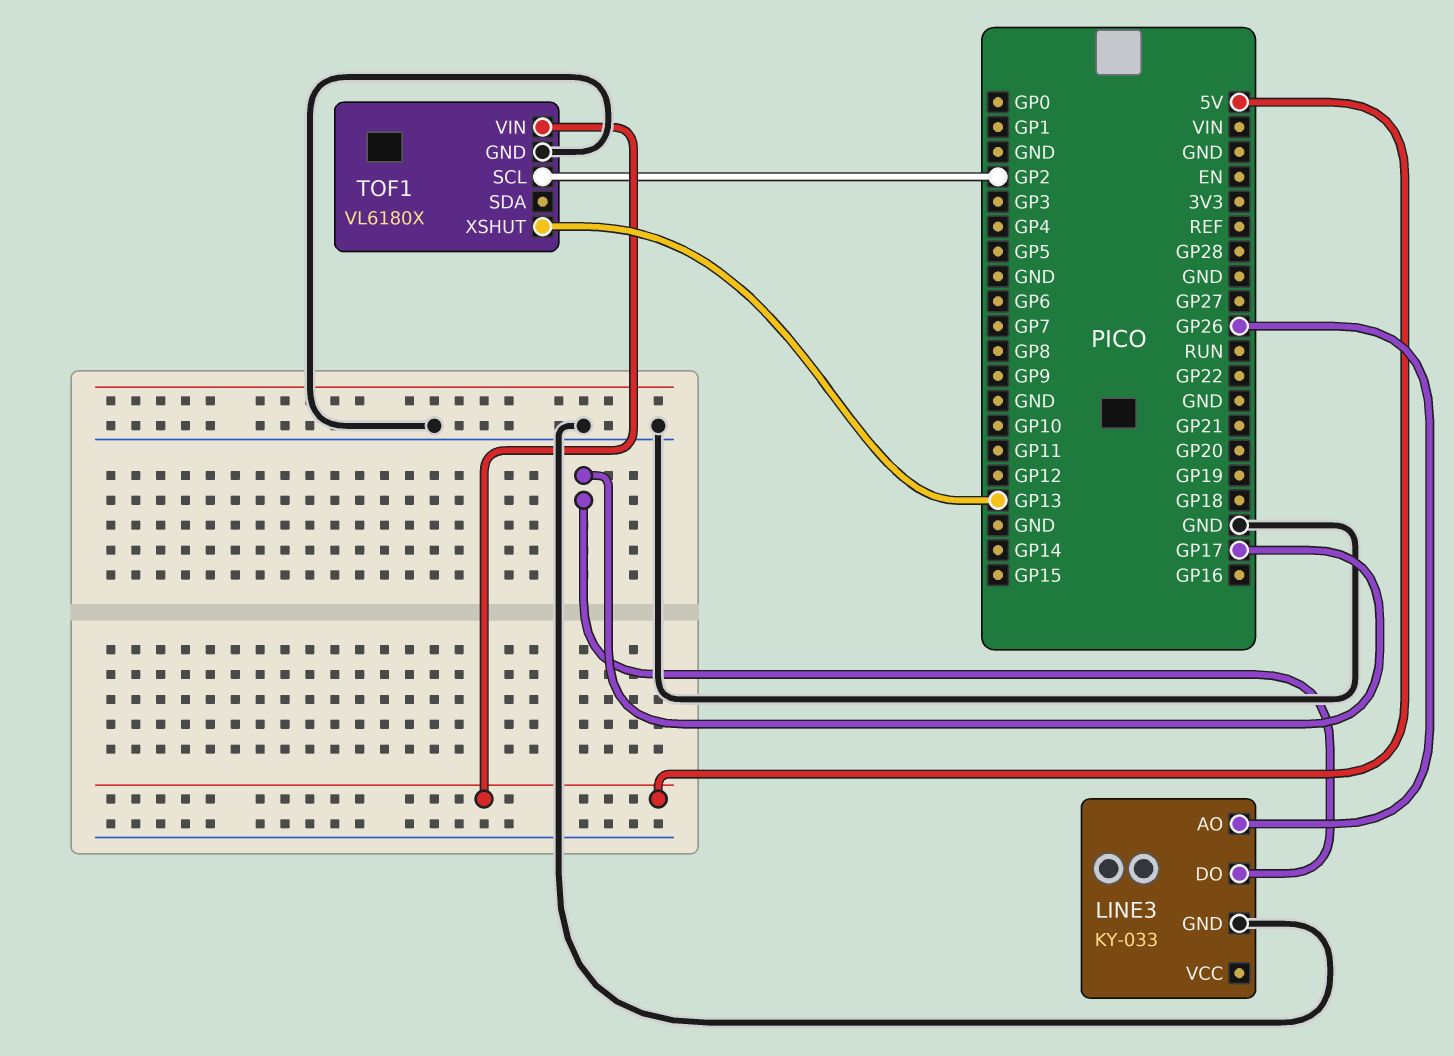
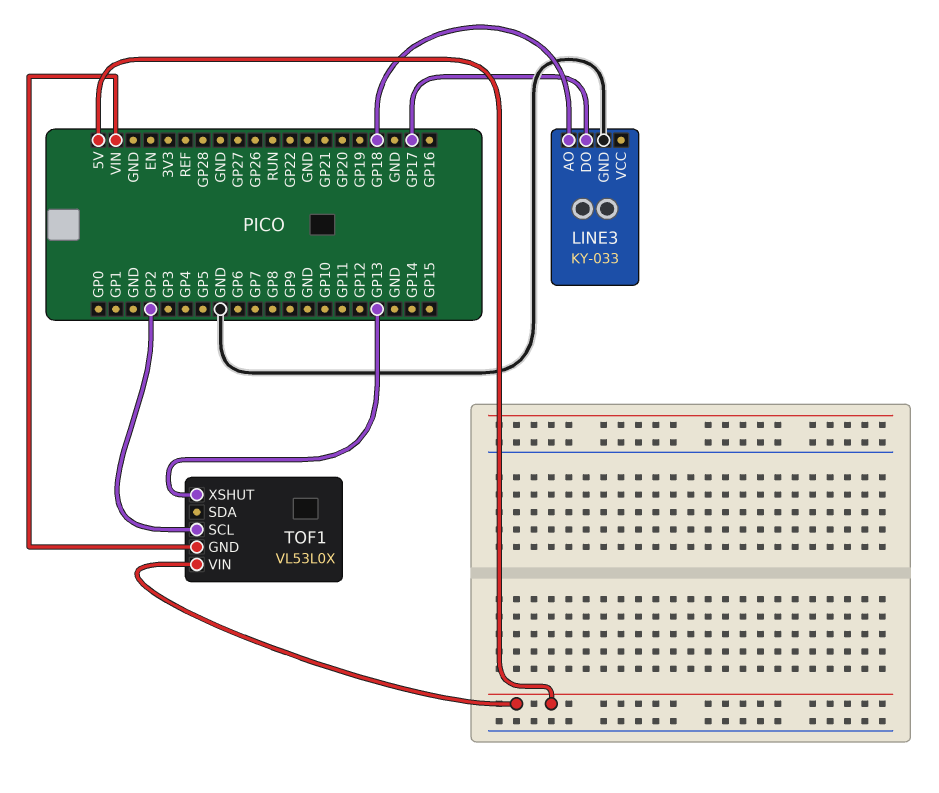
LINE3 pin AO: GP26 -> GP18
TOF1: VL6180X -> VL53L0X
TOF1 pin GND: GND -> VIN

